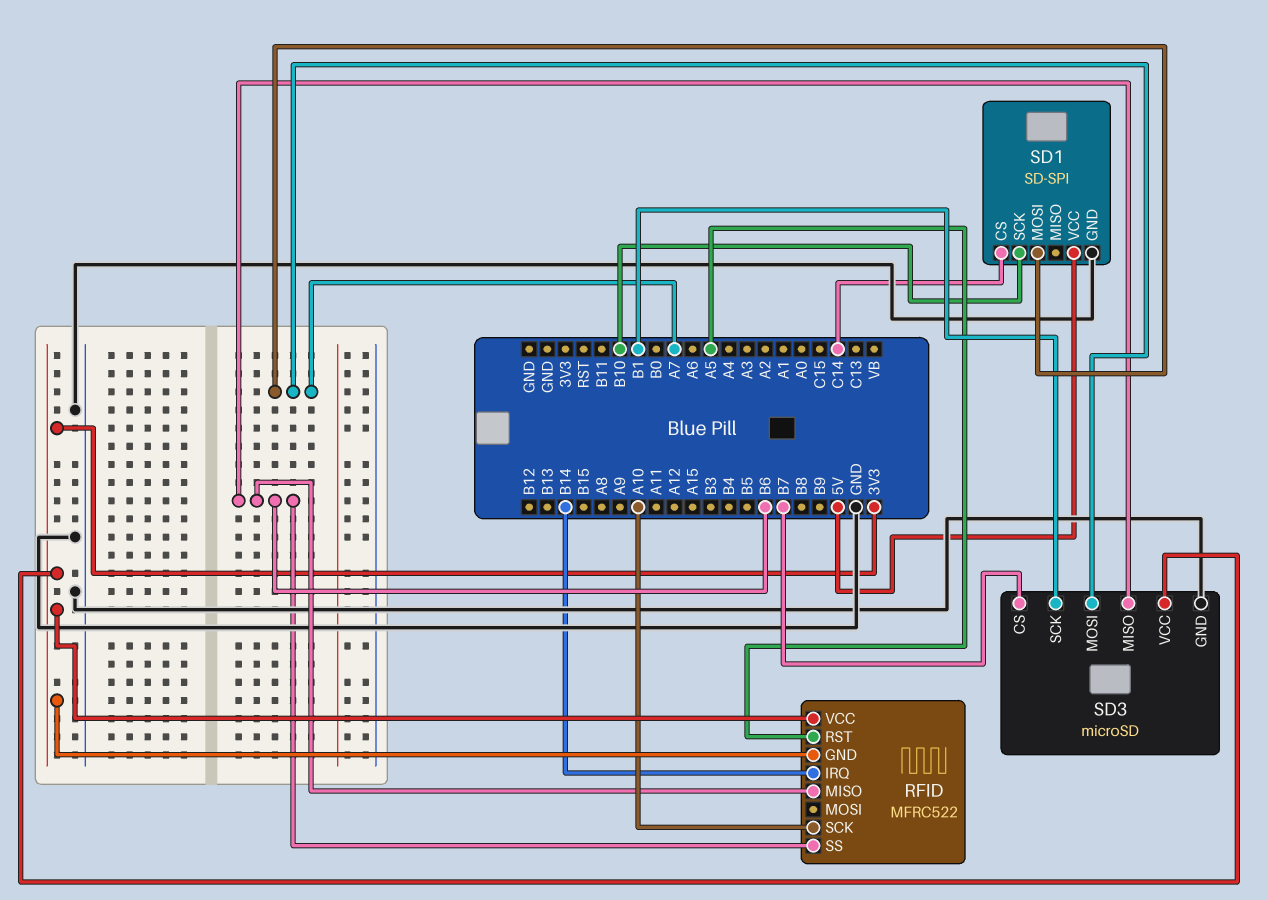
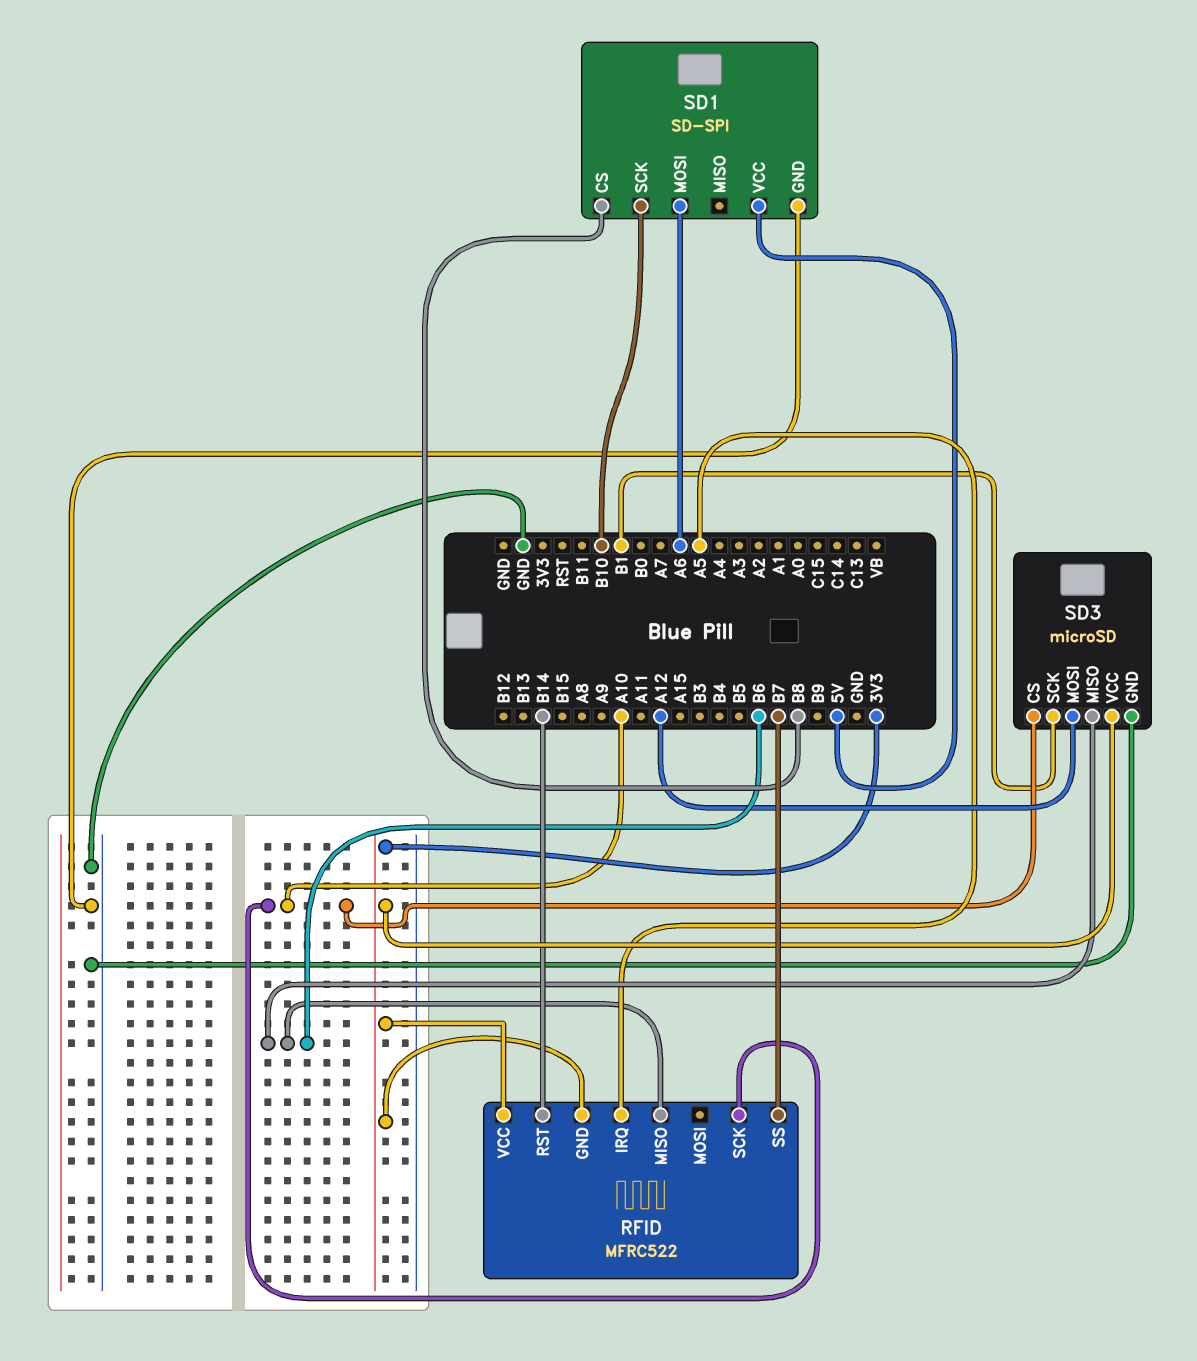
RFID pin IRQ: B14 -> A5
RFID pin RST: A5 -> B14
RFID pin SS: B6 -> B7
SD1 pin CS: C14 -> B8
SD1 pin MOSI: A7 -> A6
SD3 pin CS: B7 -> A10
SD3 pin MOSI: A7 -> A12

